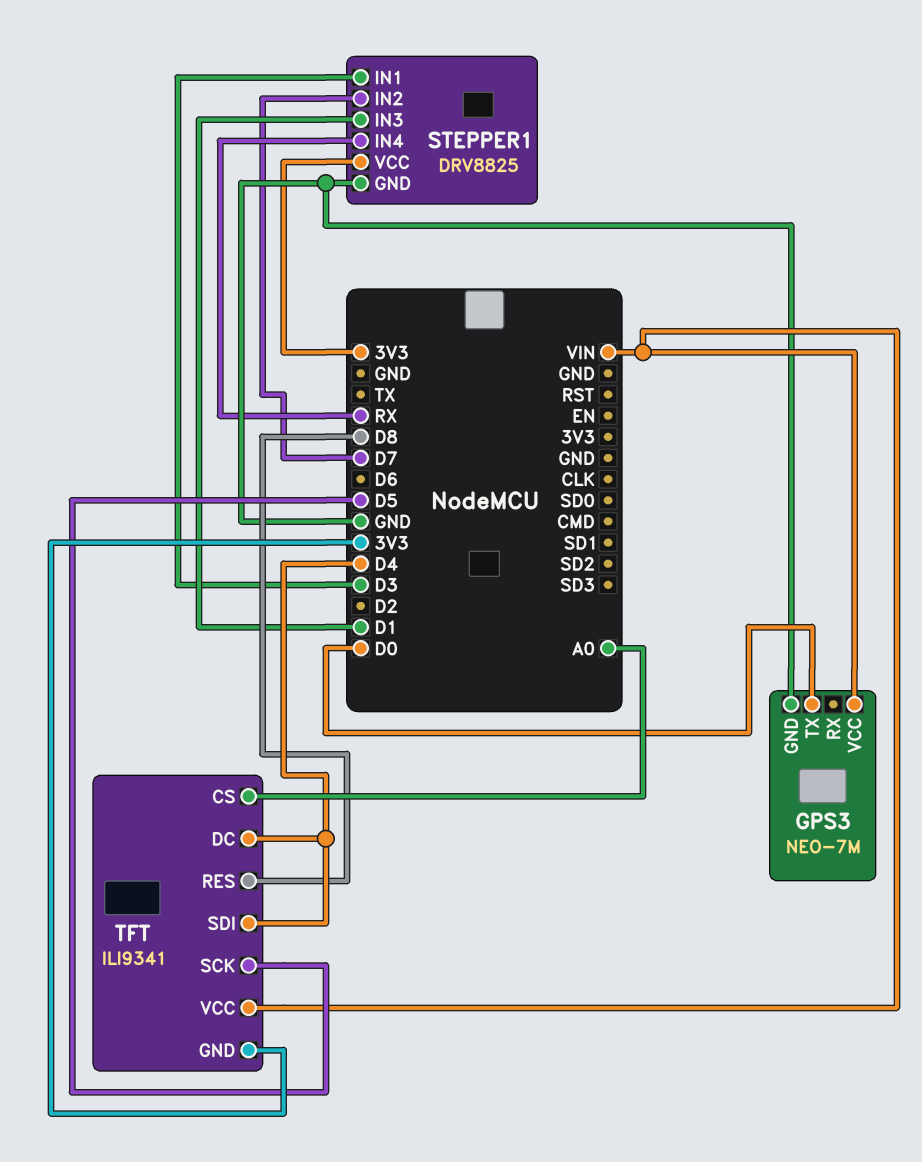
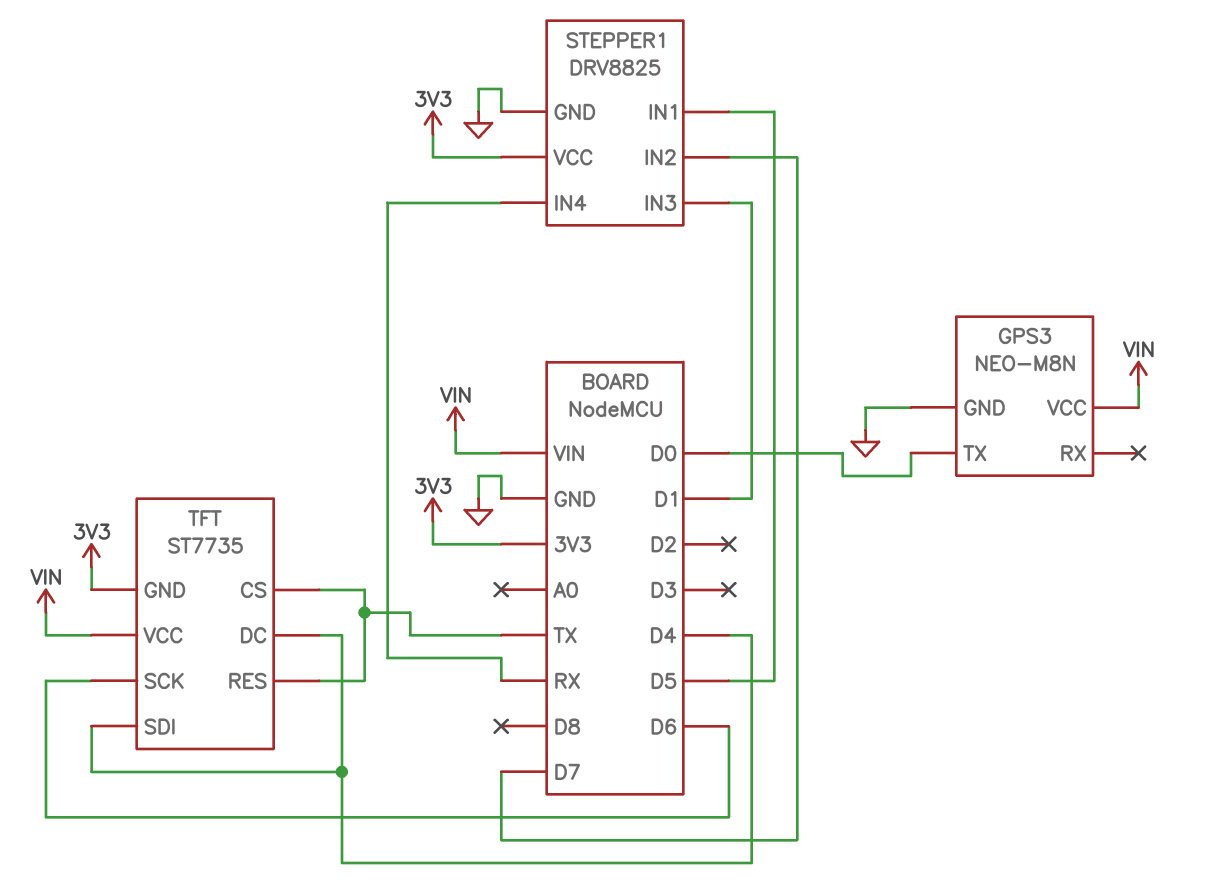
GPS3: NEO-7M -> NEO-M8N
STEPPER1 pin IN1: D3 -> D5
TFT: ILI9341 -> ST7735
TFT pin CS: A0 -> TX
TFT pin RES: D8 -> TX
TFT pin SCK: D5 -> D6

